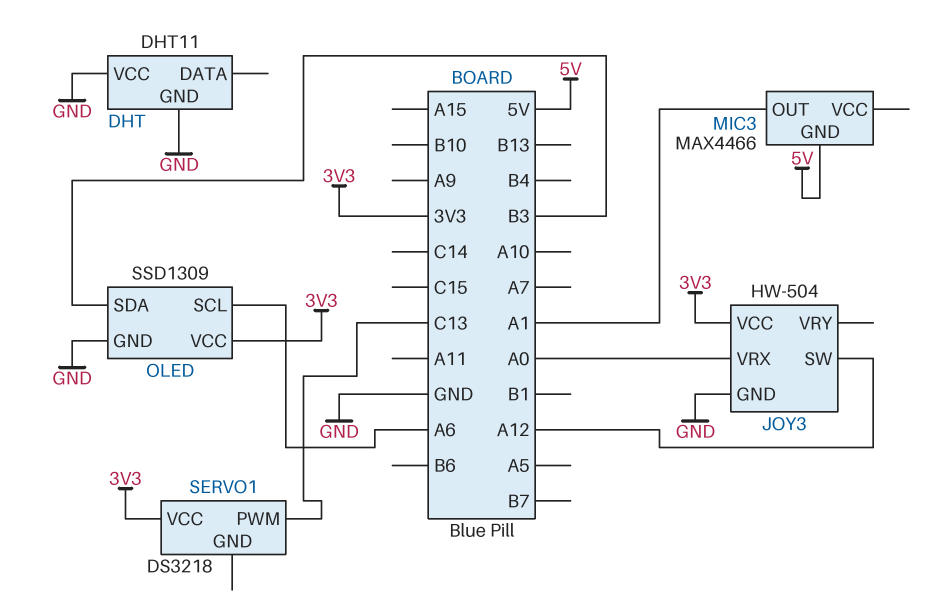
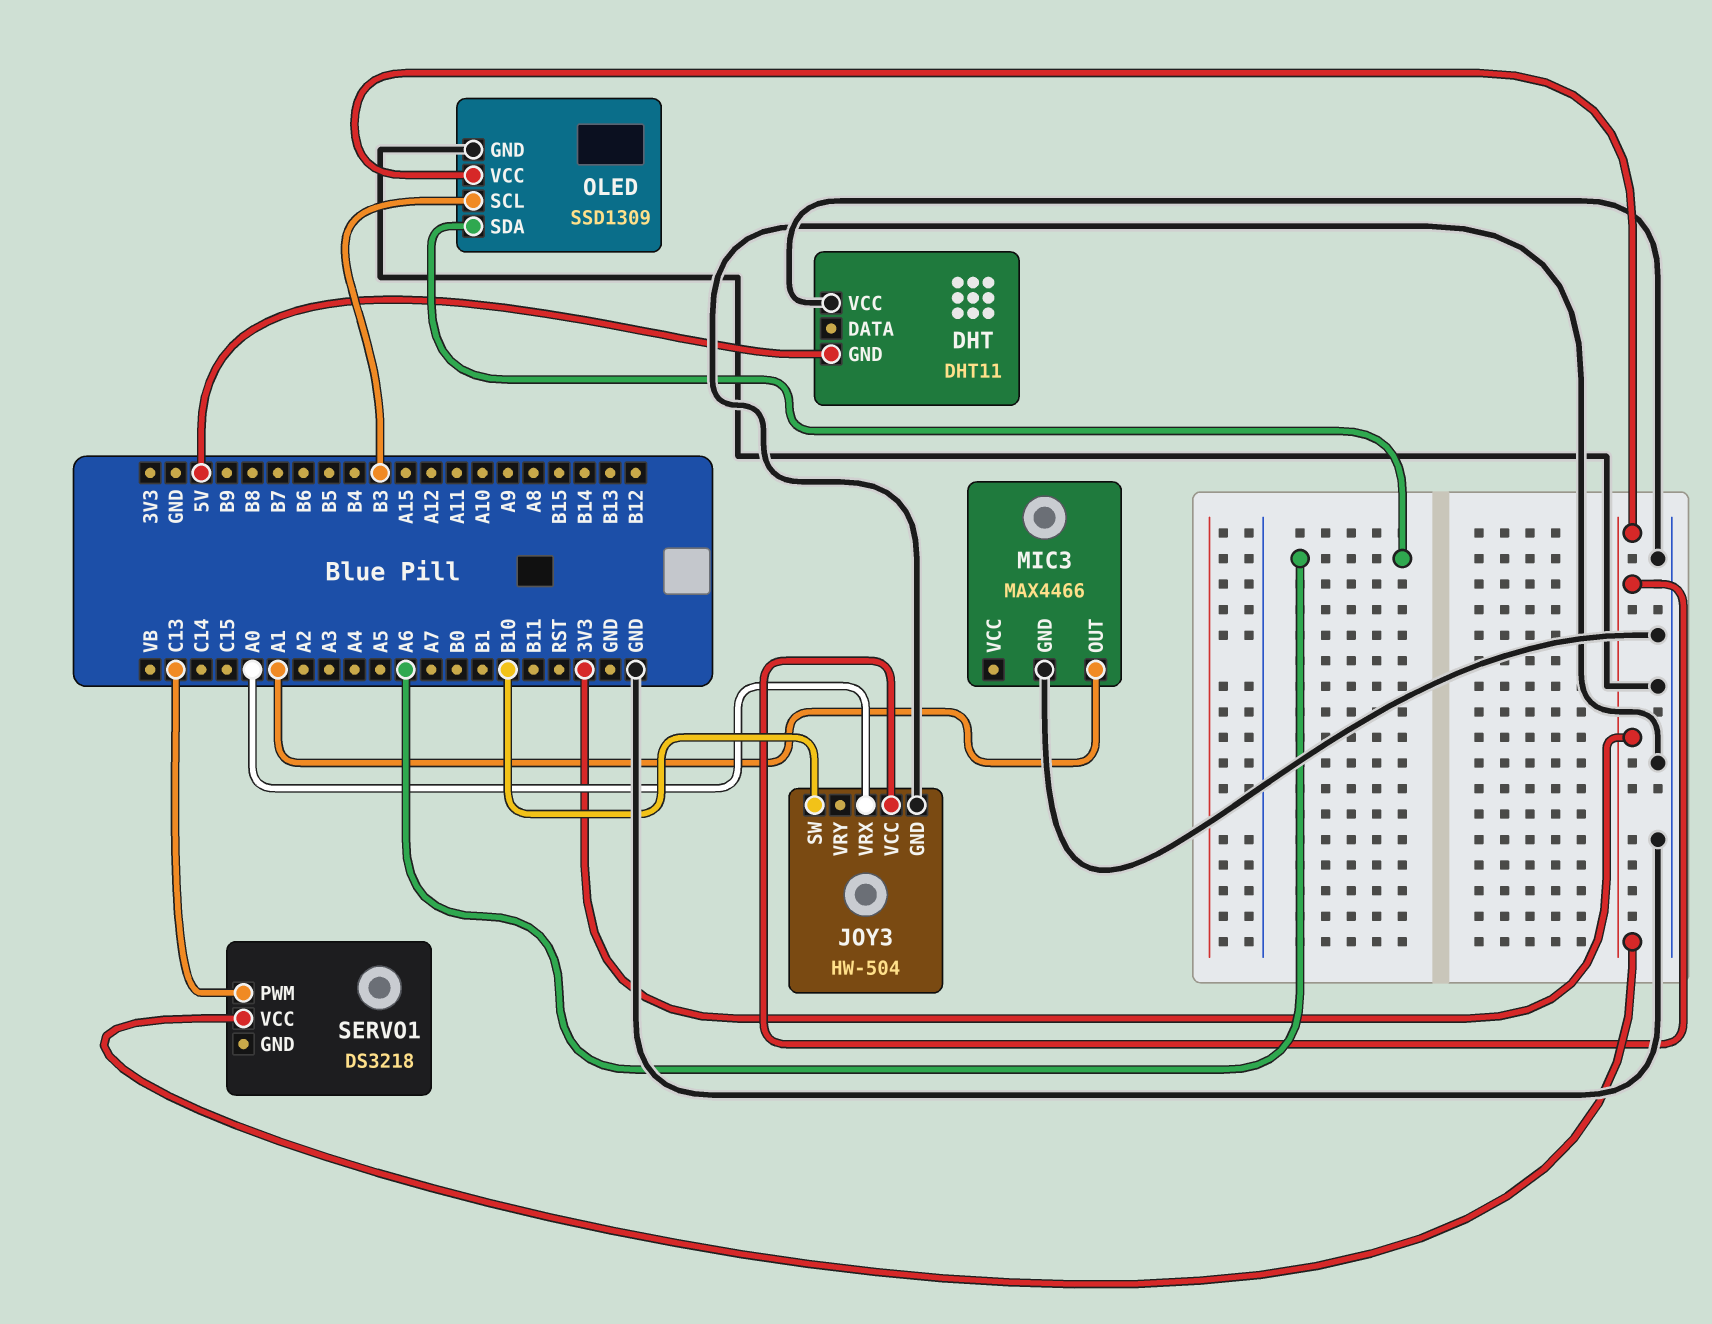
DHT pin GND: GND -> 5V
JOY3 pin SW: A12 -> B10
MIC3 pin GND: 5V -> GND
OLED pin SCL: A6 -> B3
OLED pin SDA: B3 -> A6

